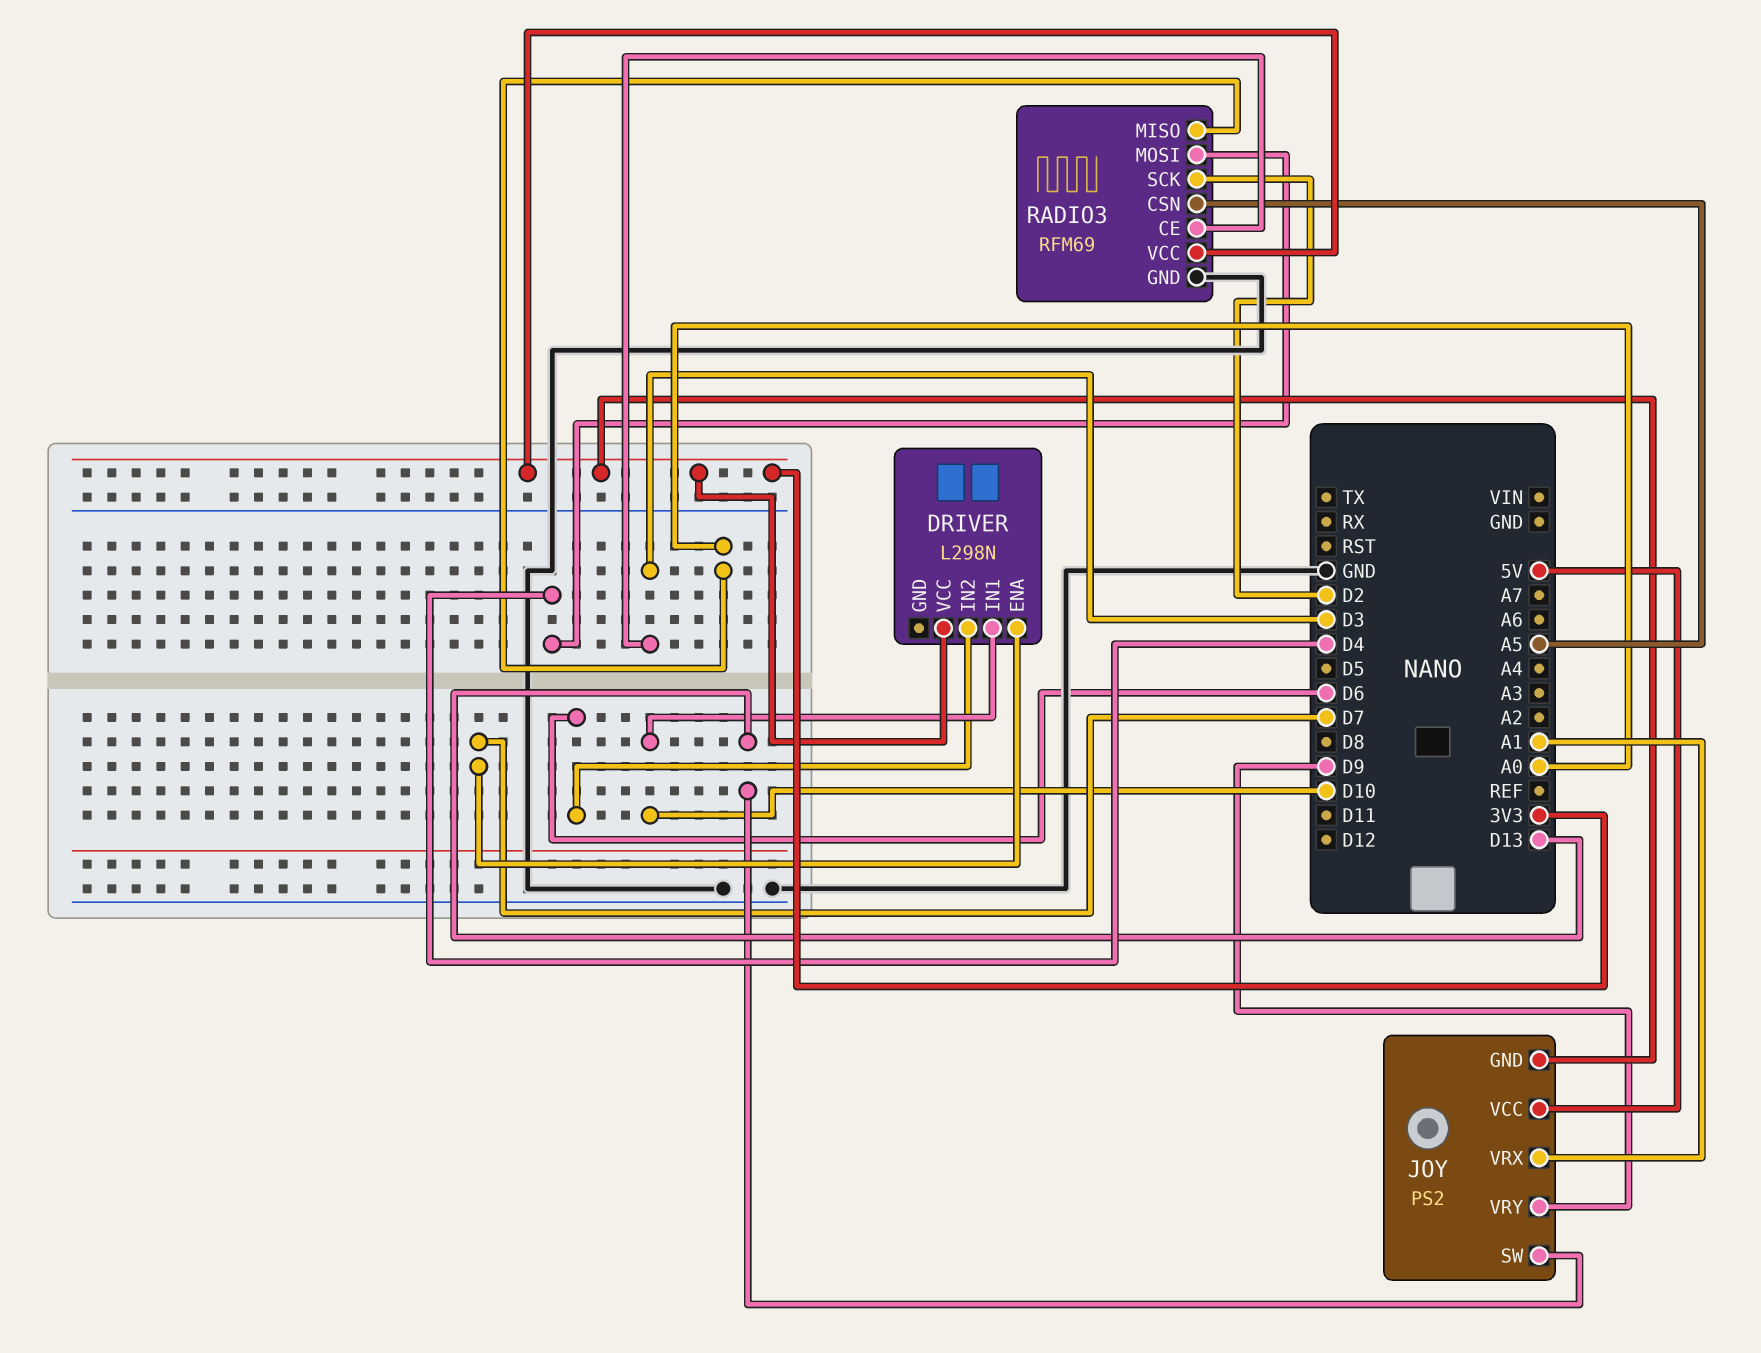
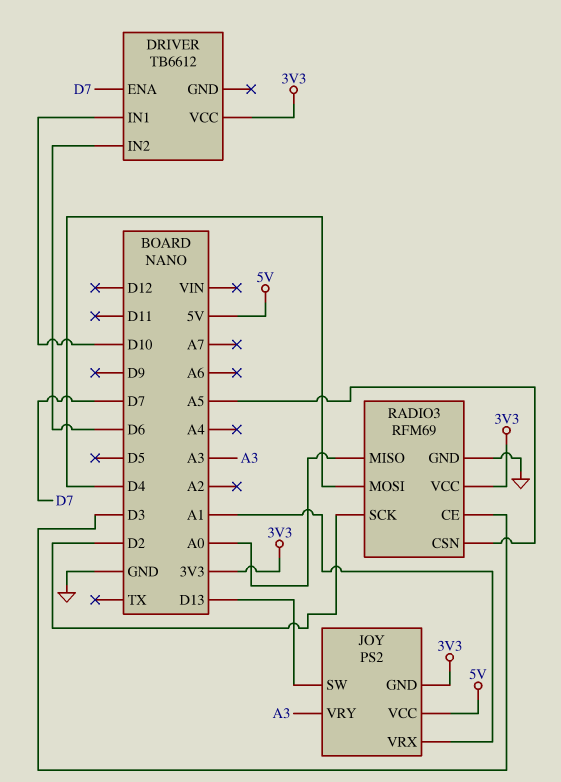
DRIVER: L298N -> TB6612
JOY pin VRY: D9 -> A3

